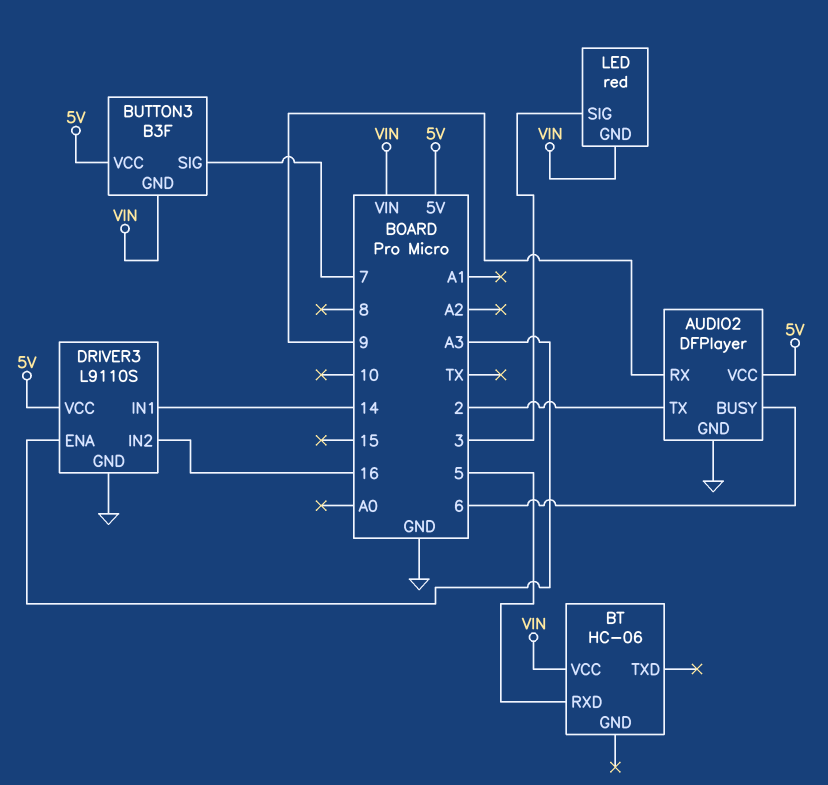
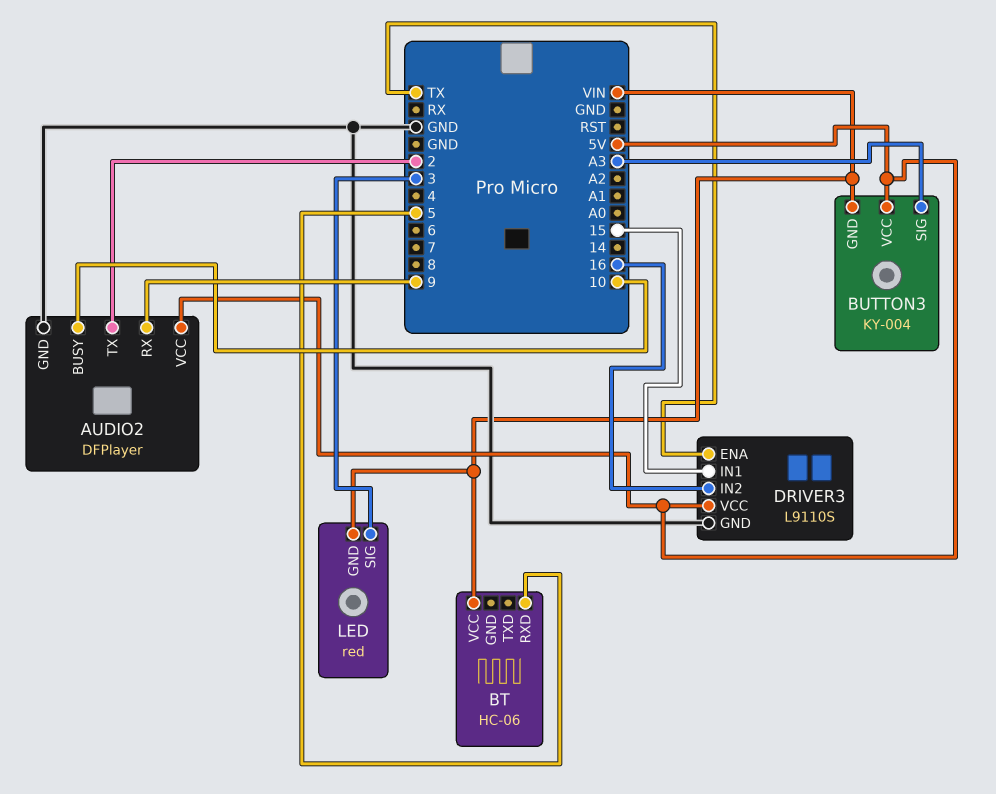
AUDIO2 pin BUSY: 6 -> 10
BUTTON3: B3F -> KY-004
BUTTON3 pin SIG: 7 -> A3
DRIVER3 pin ENA: A3 -> TX
DRIVER3 pin IN1: 14 -> 15

